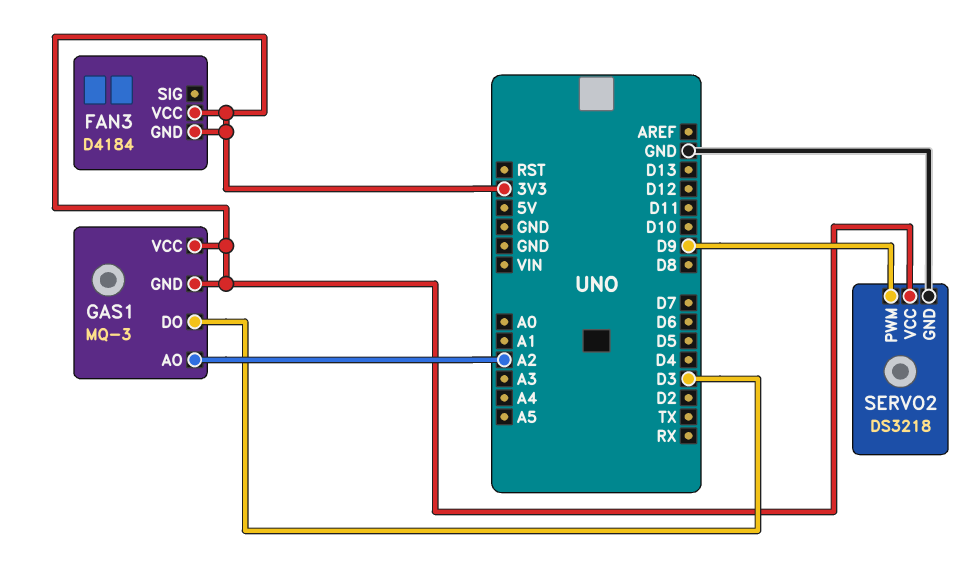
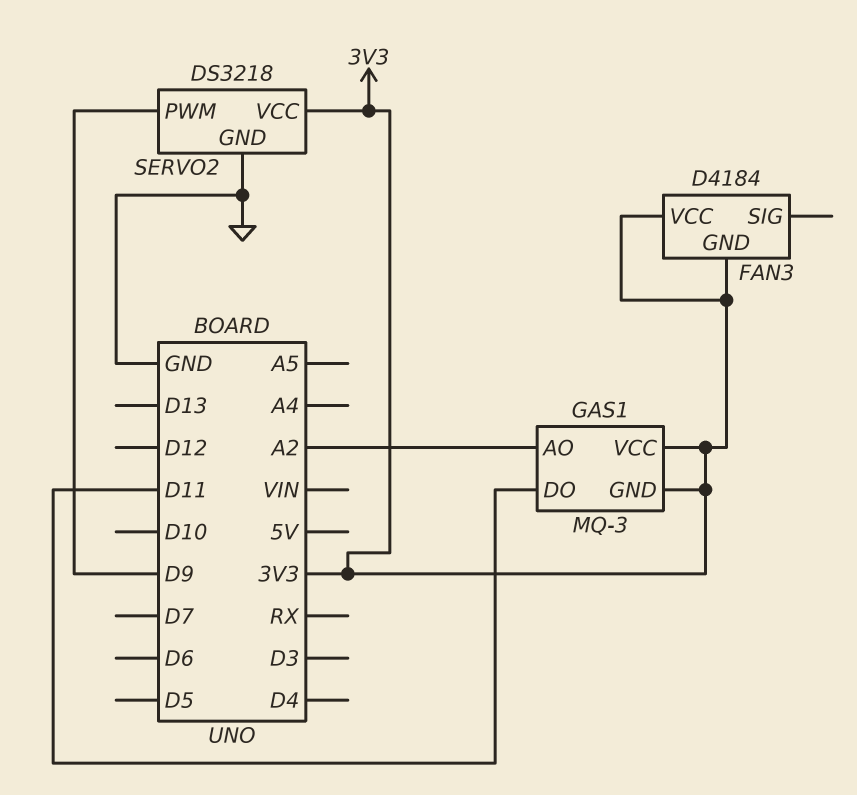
GAS1 pin DO: D3 -> D11

